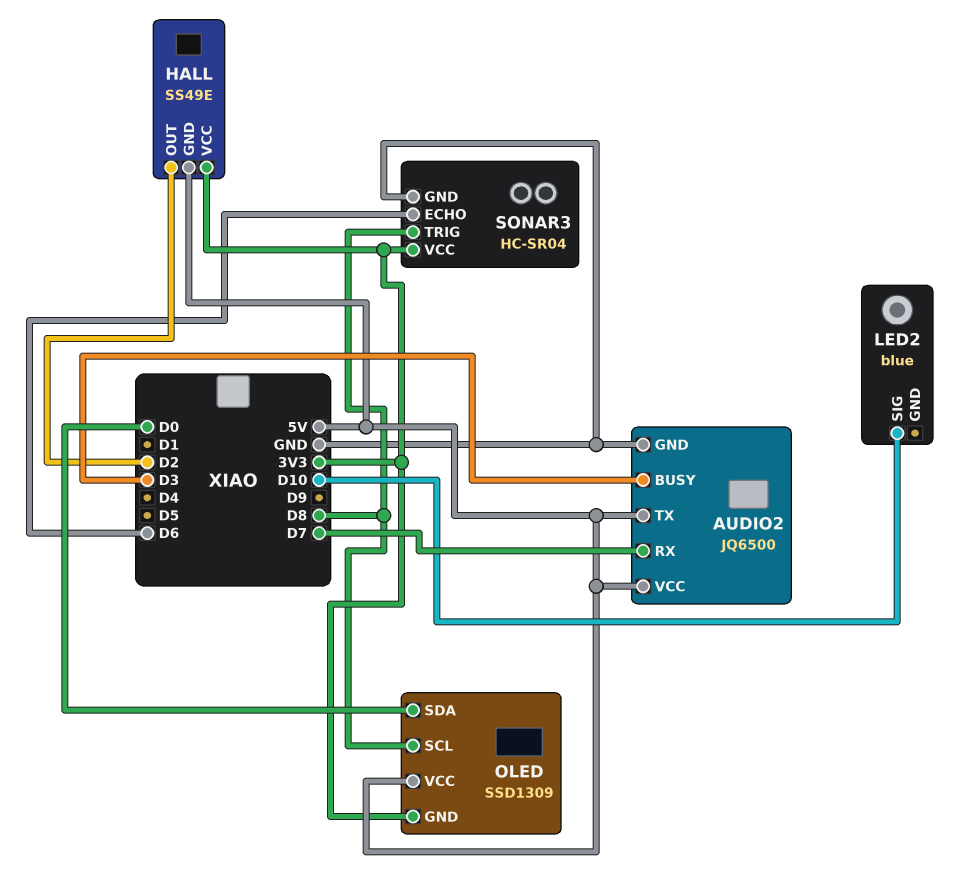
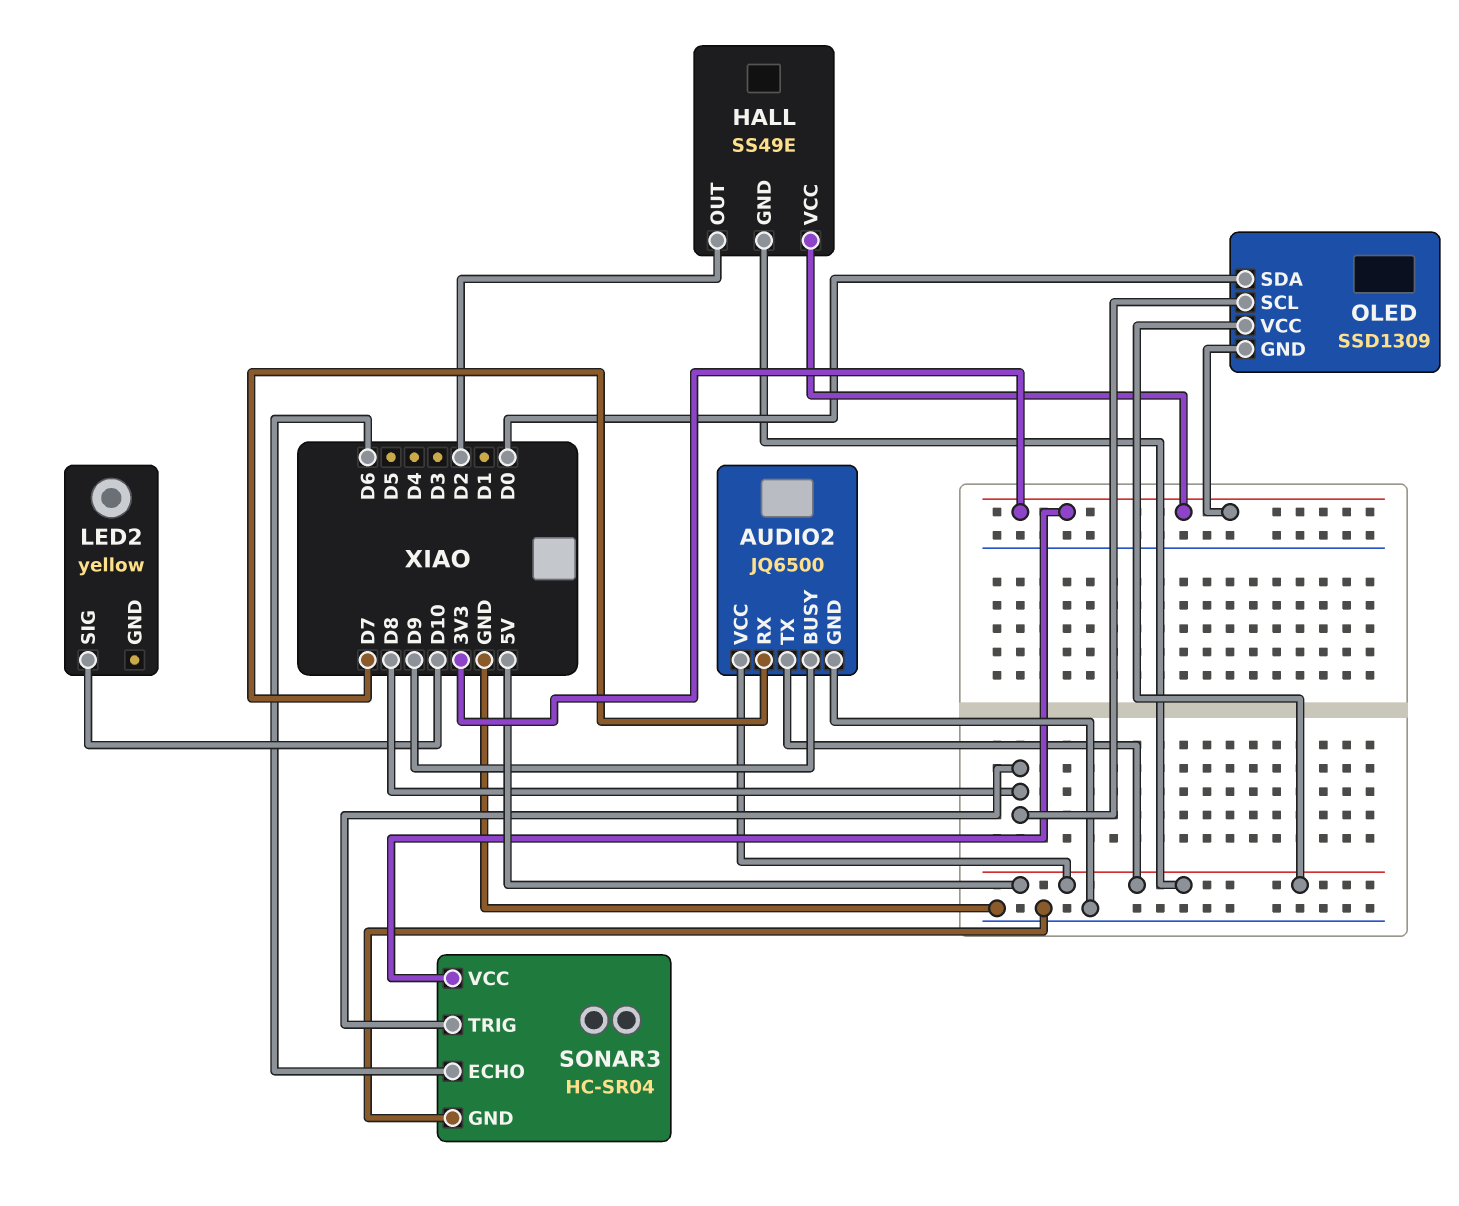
AUDIO2 pin BUSY: D3 -> D9
LED2: blue -> yellow

